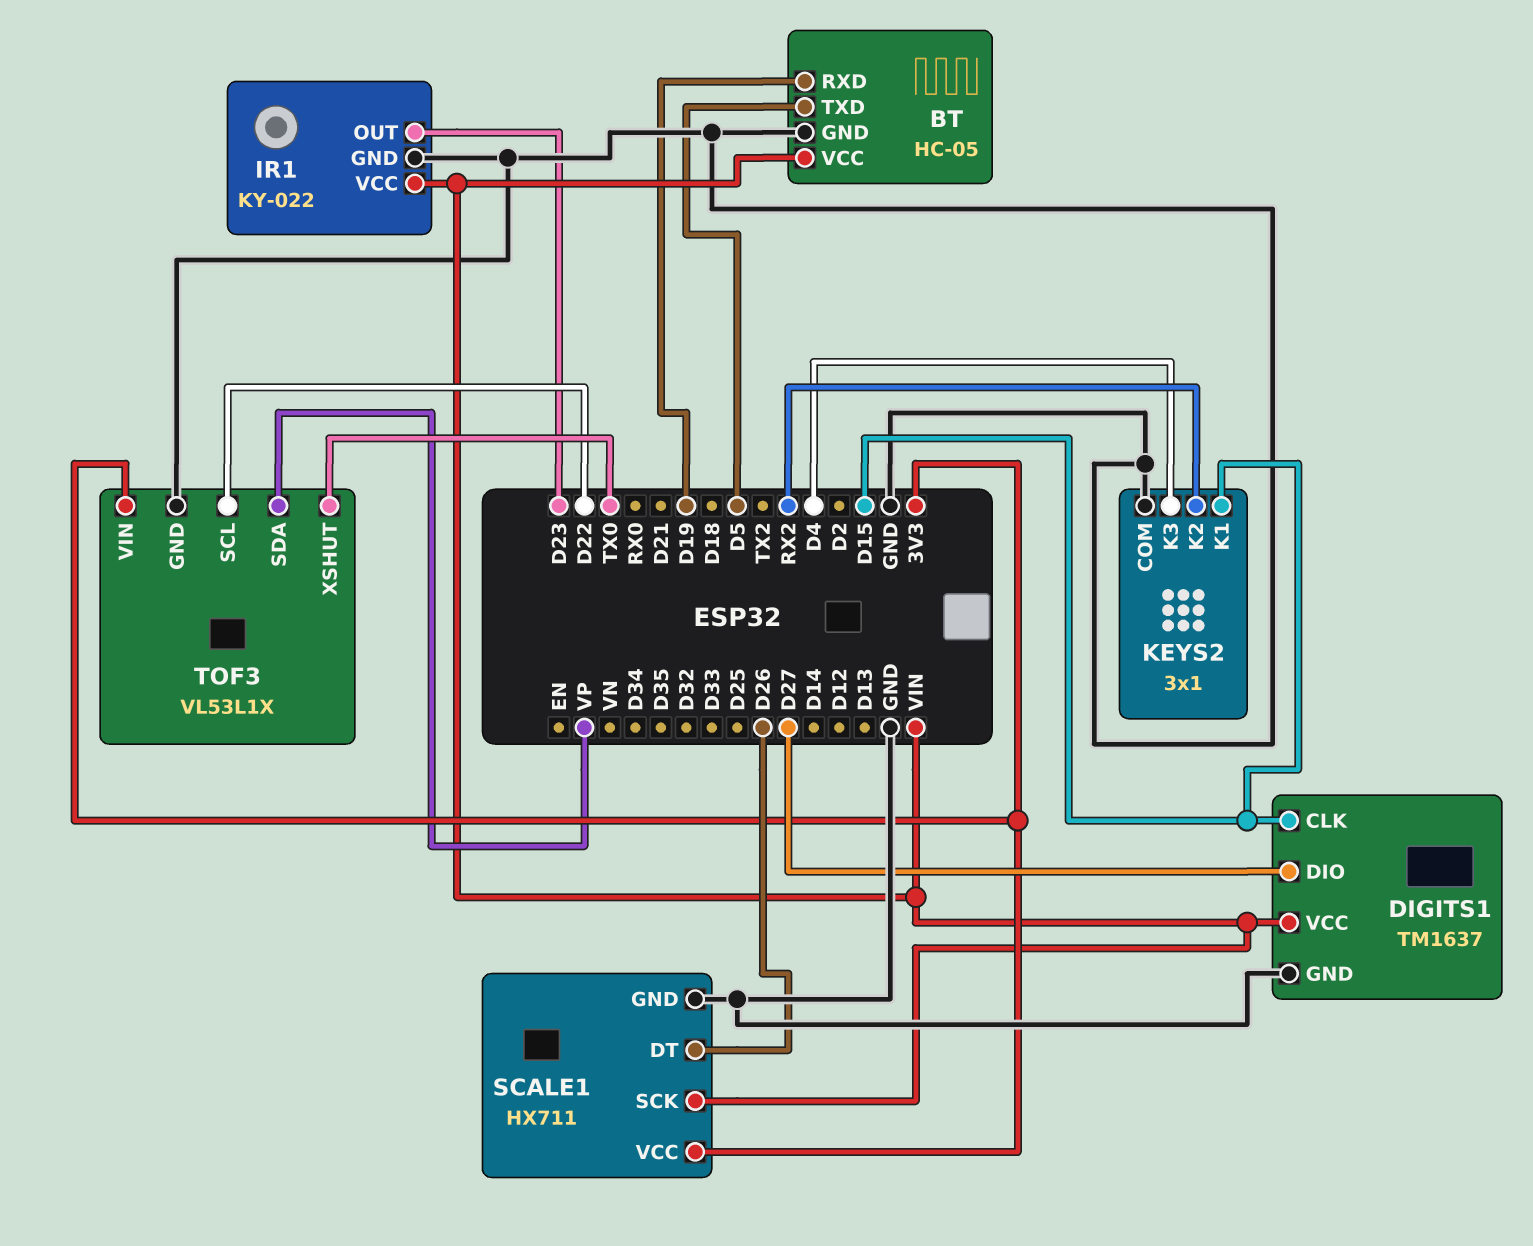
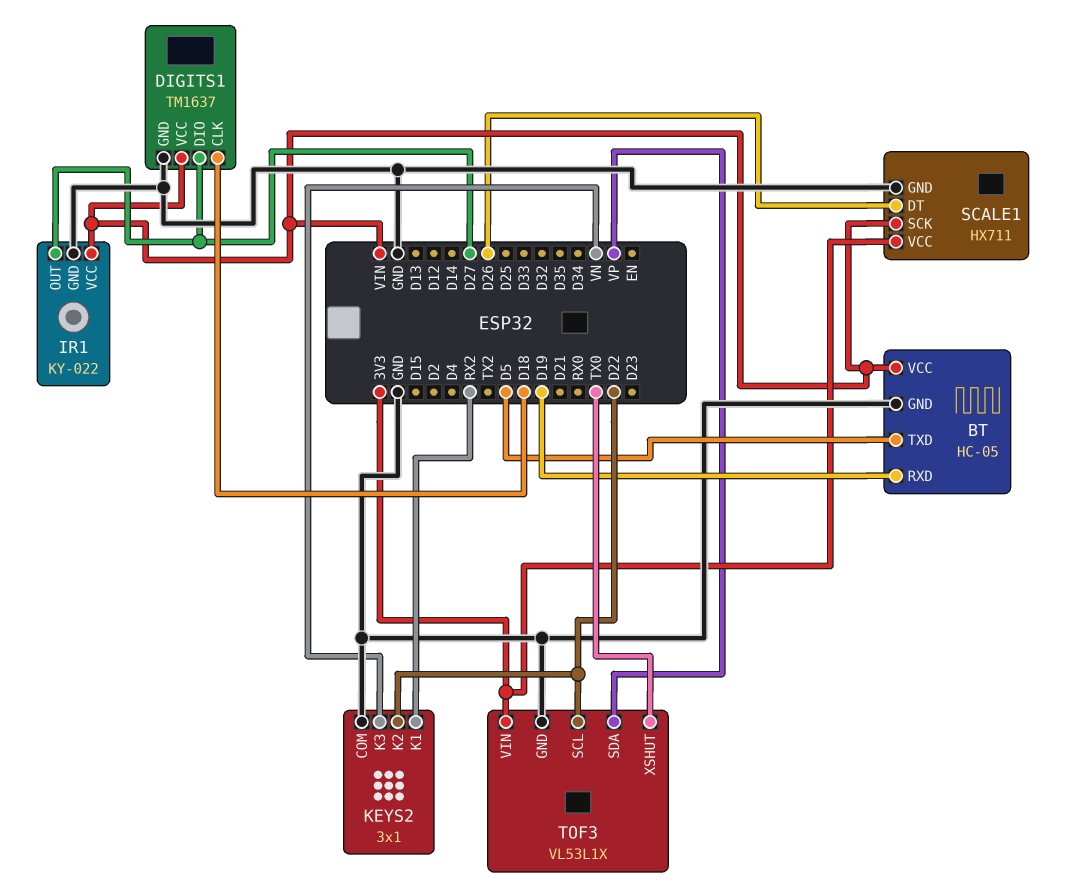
DIGITS1 pin CLK: D15 -> D18
IR1 pin OUT: D23 -> D27
KEYS2 pin K1: D15 -> RX2
KEYS2 pin K2: RX2 -> D22
KEYS2 pin K3: D4 -> VN

